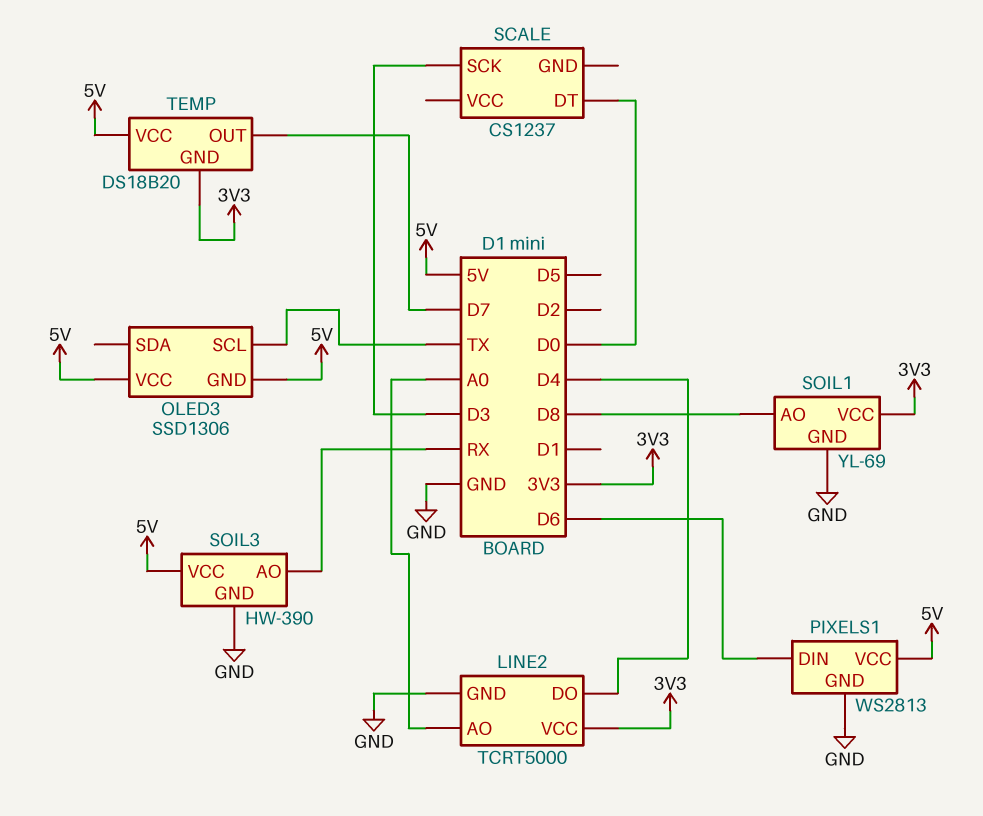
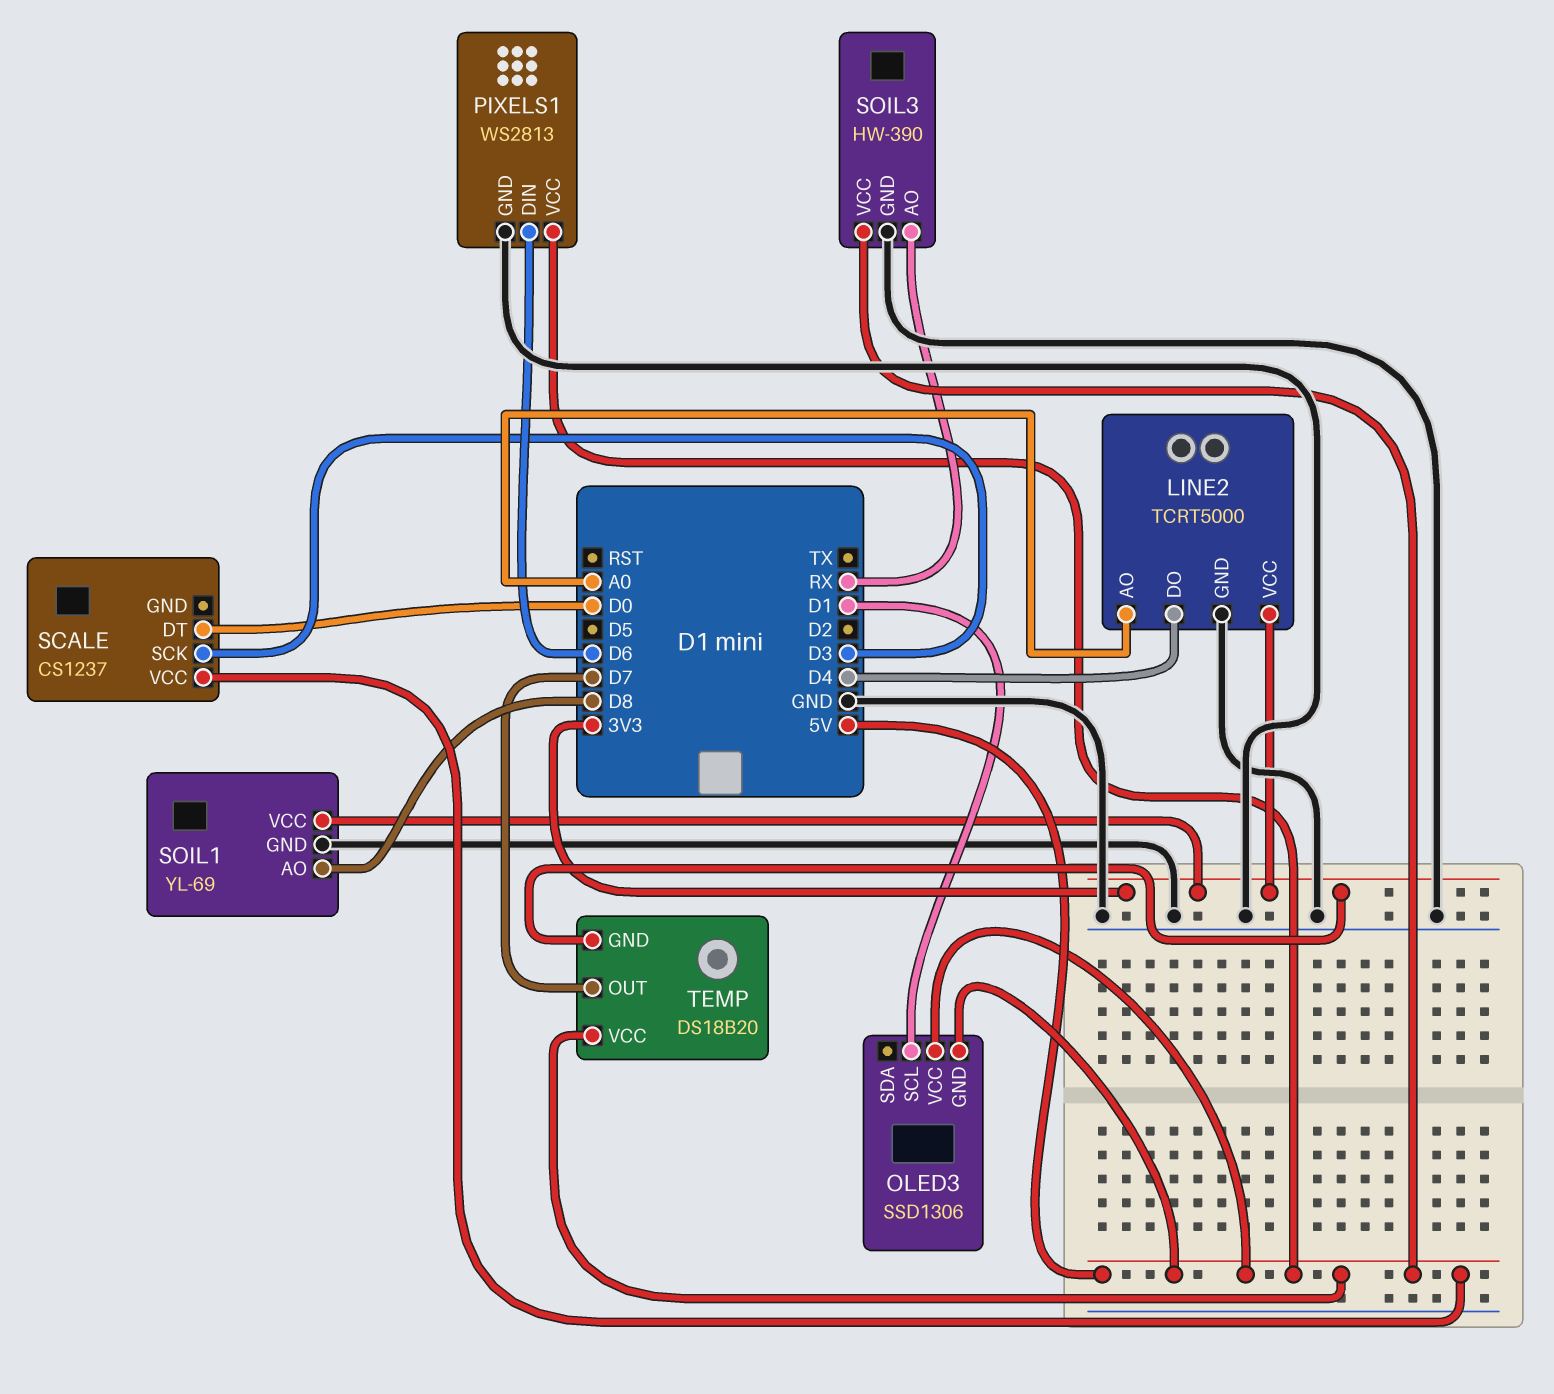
OLED3 pin SCL: TX -> D1
SCALE pin VCC: none -> 5V

